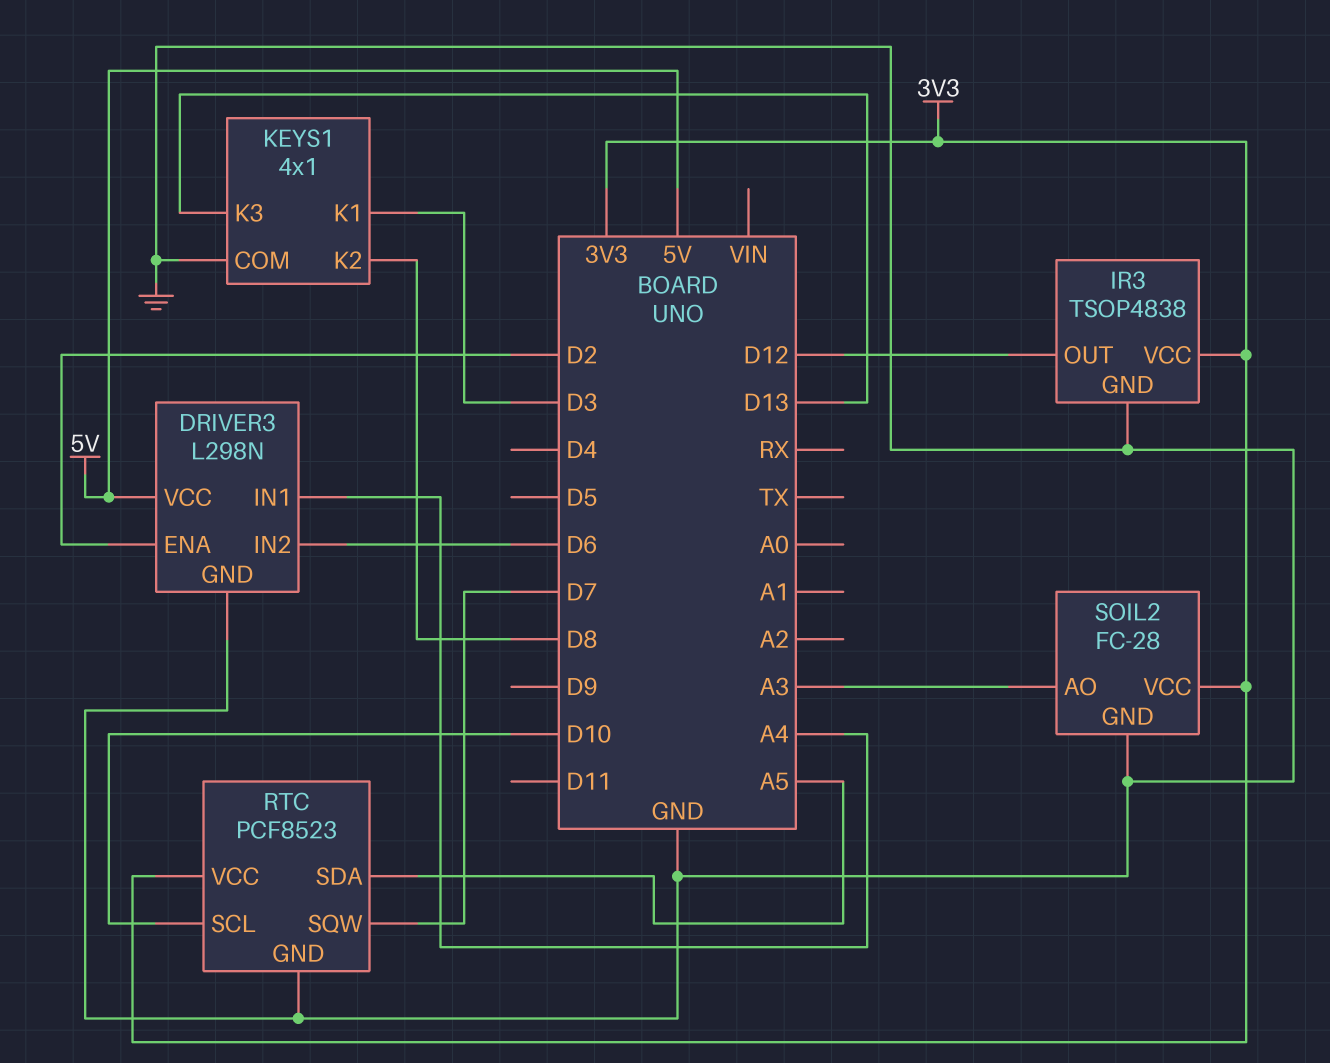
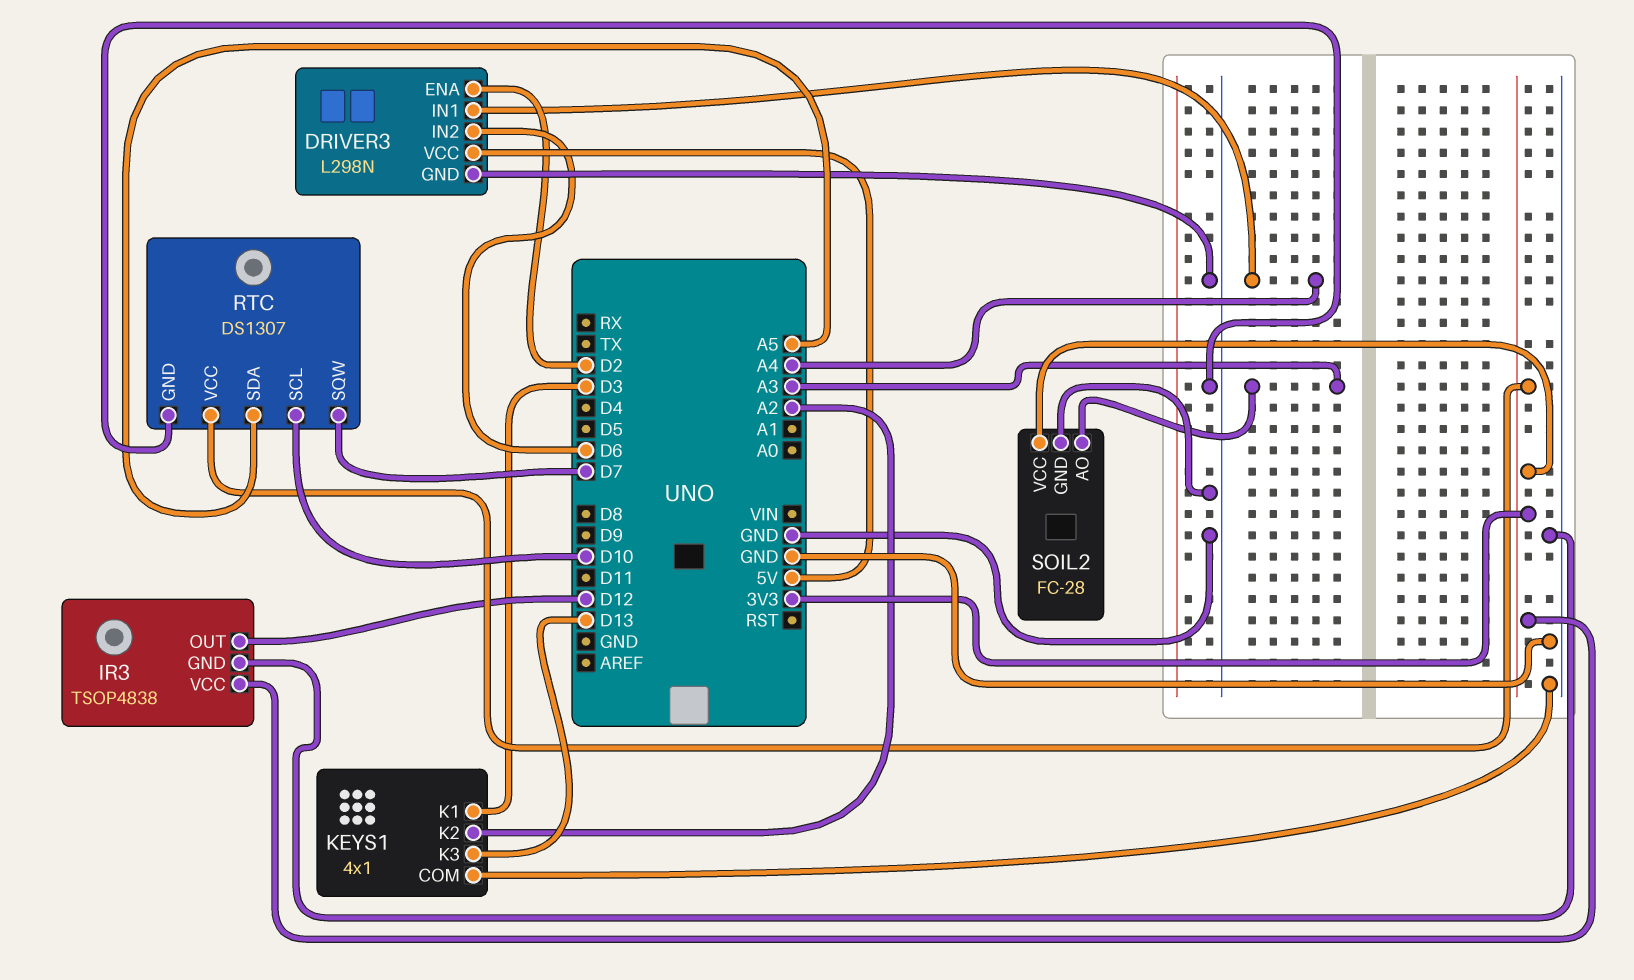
KEYS1 pin K2: D8 -> A2
RTC: PCF8523 -> DS1307

